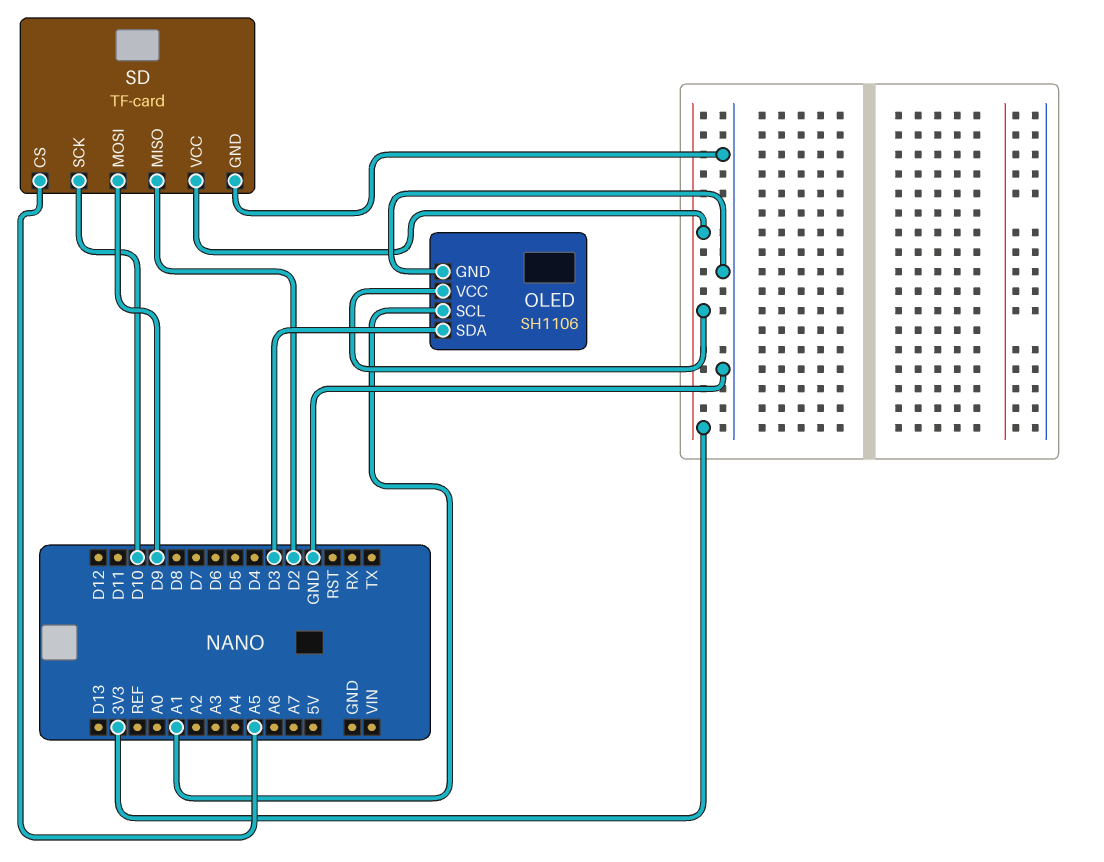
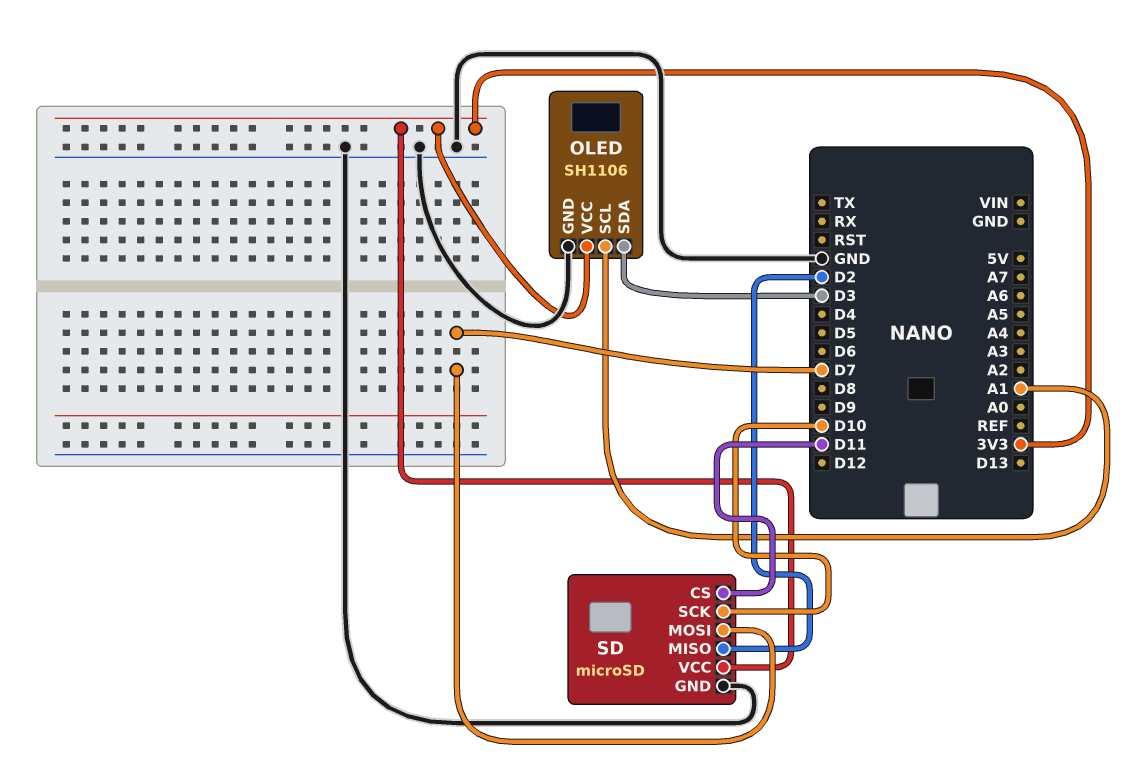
SD: TF-card -> microSD
SD pin CS: A5 -> D11
SD pin MOSI: D9 -> D7

